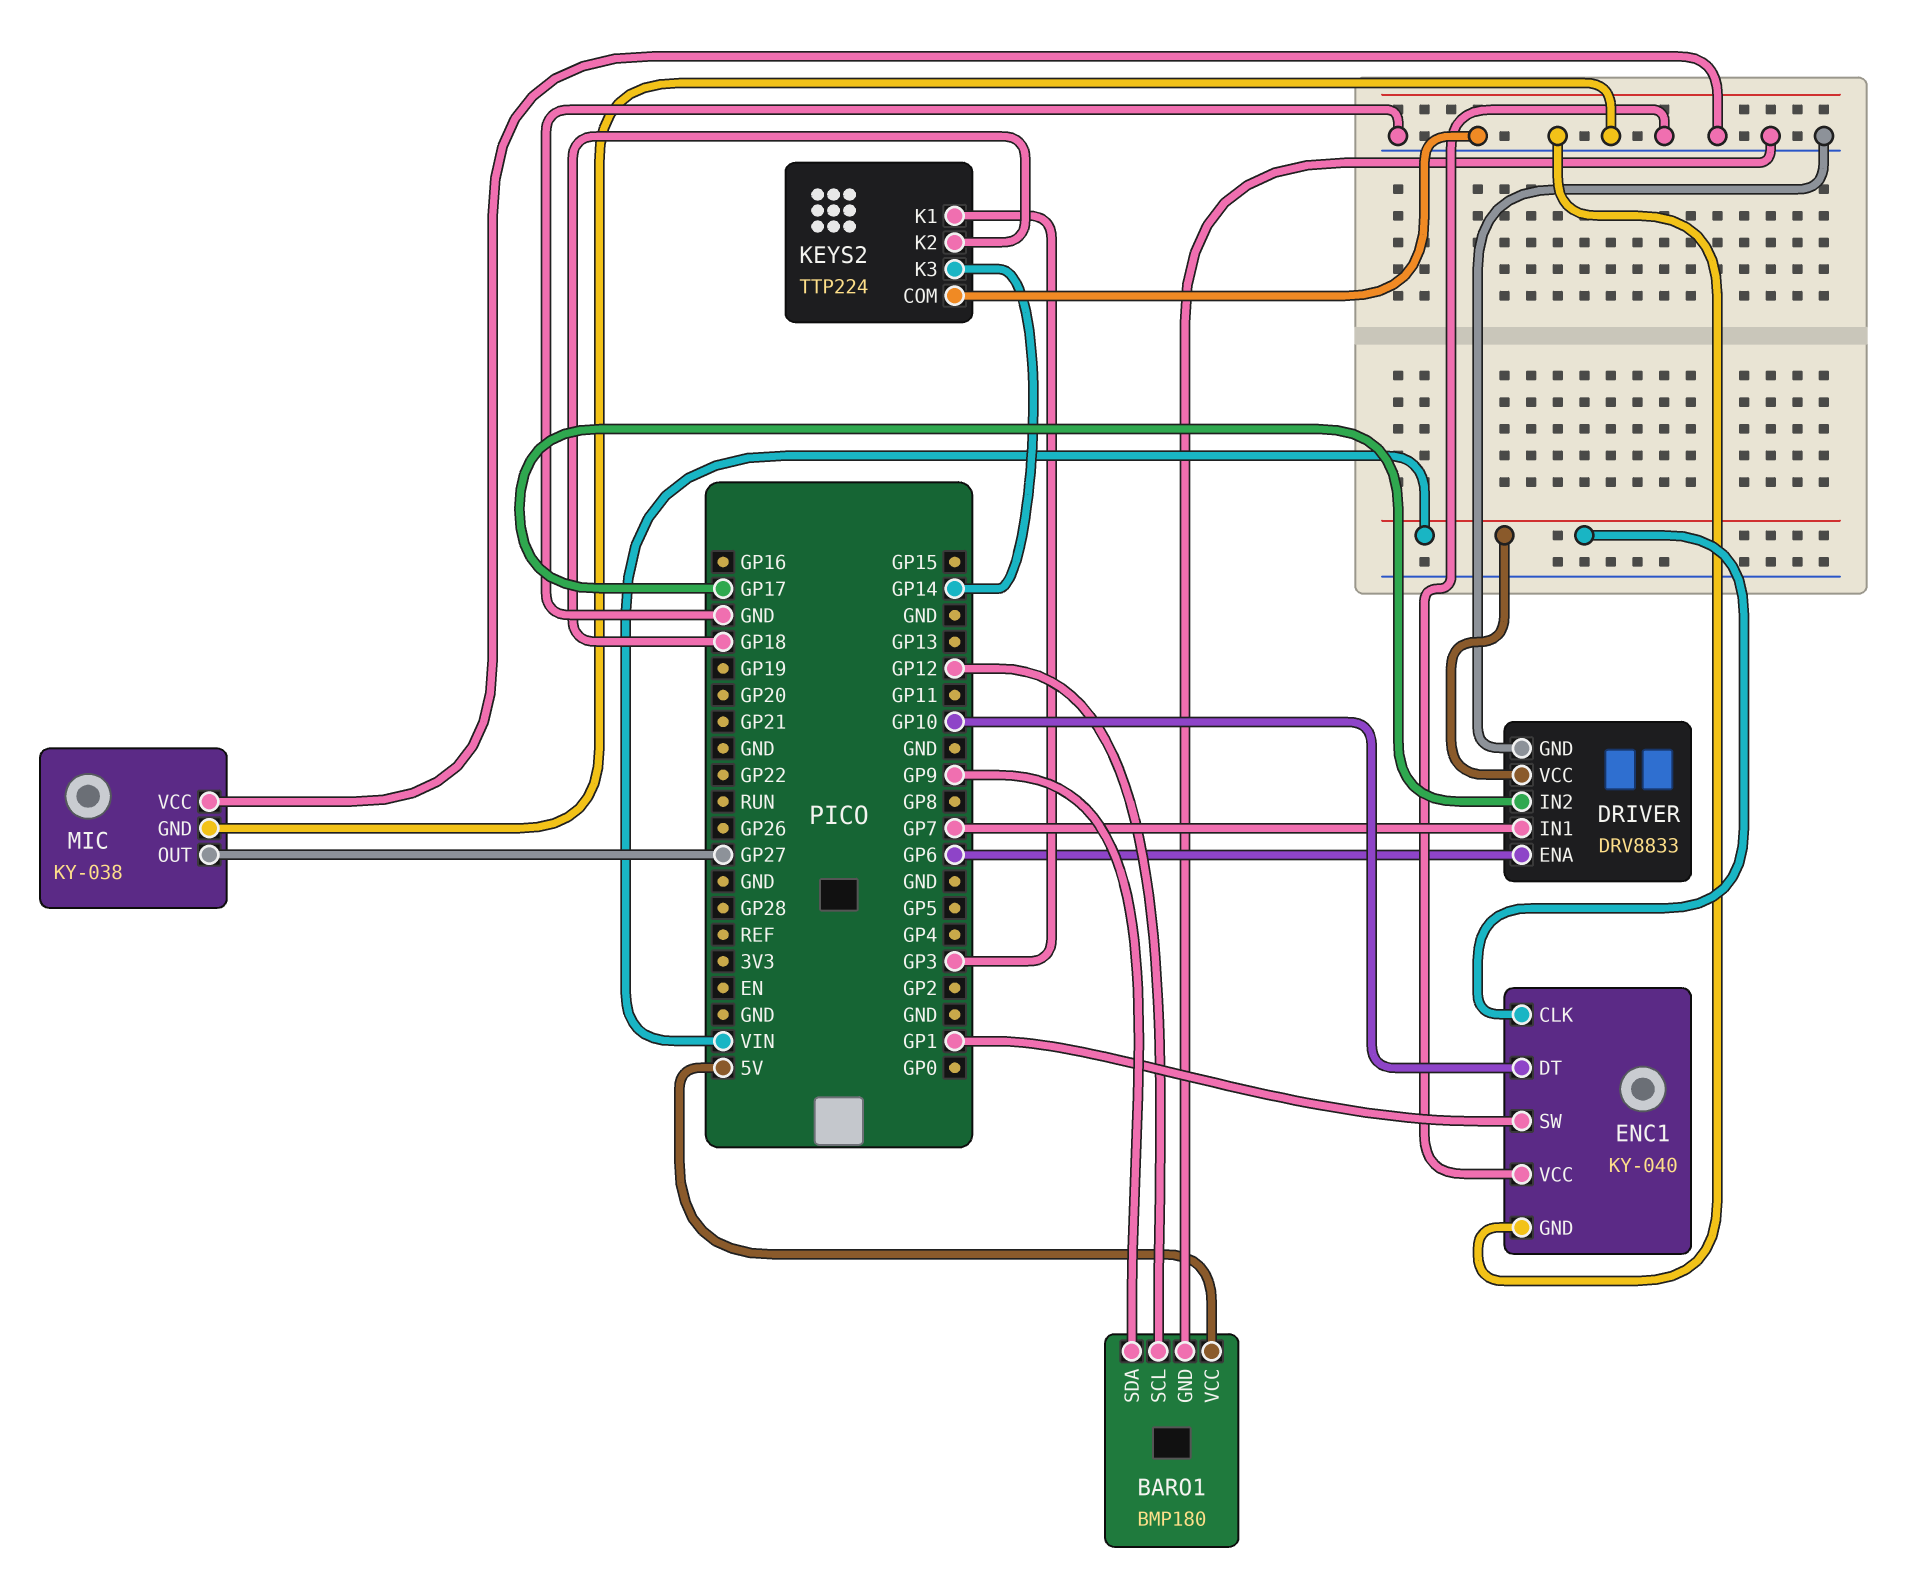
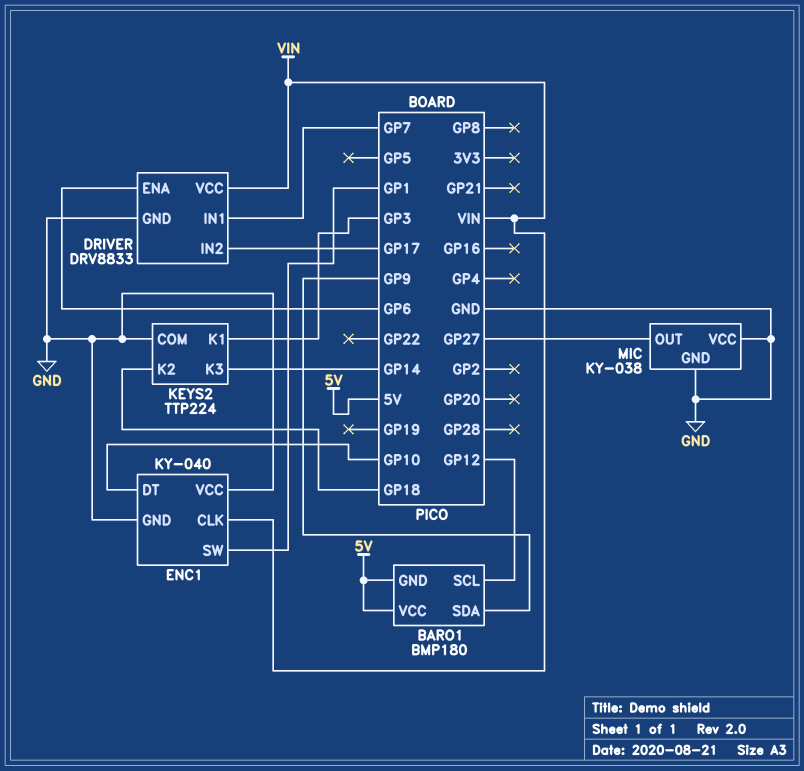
BARO1 pin GND: GND -> 5V

